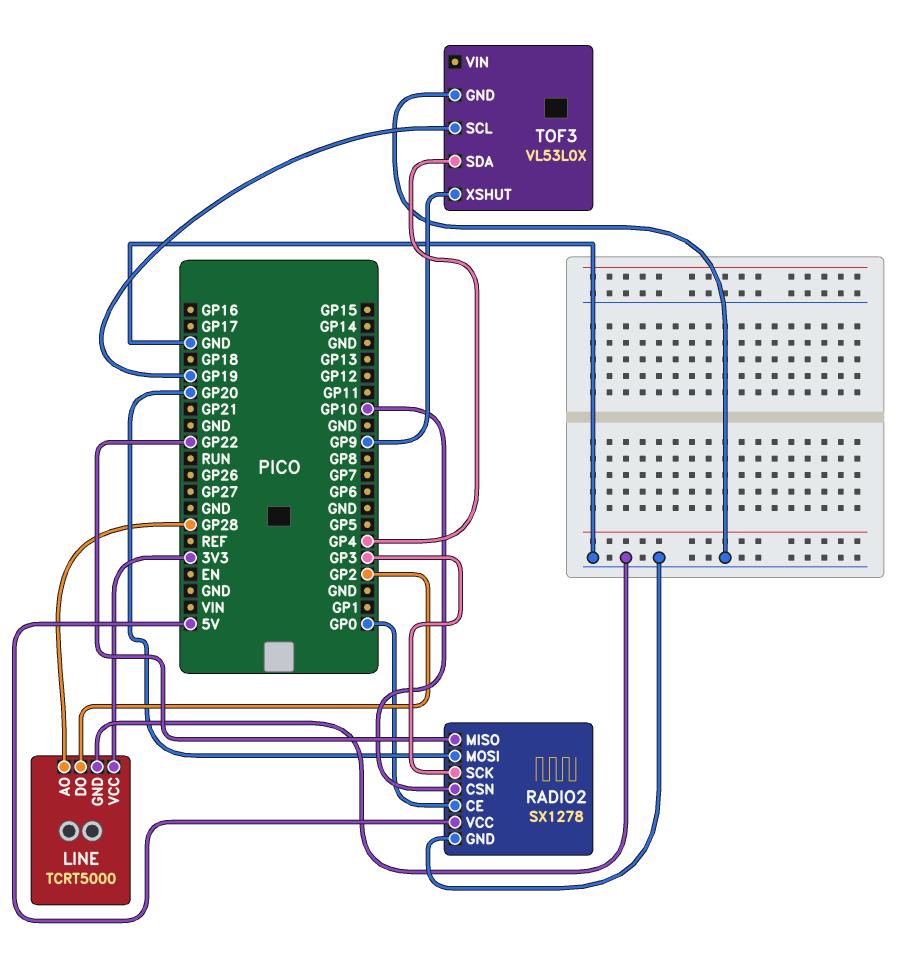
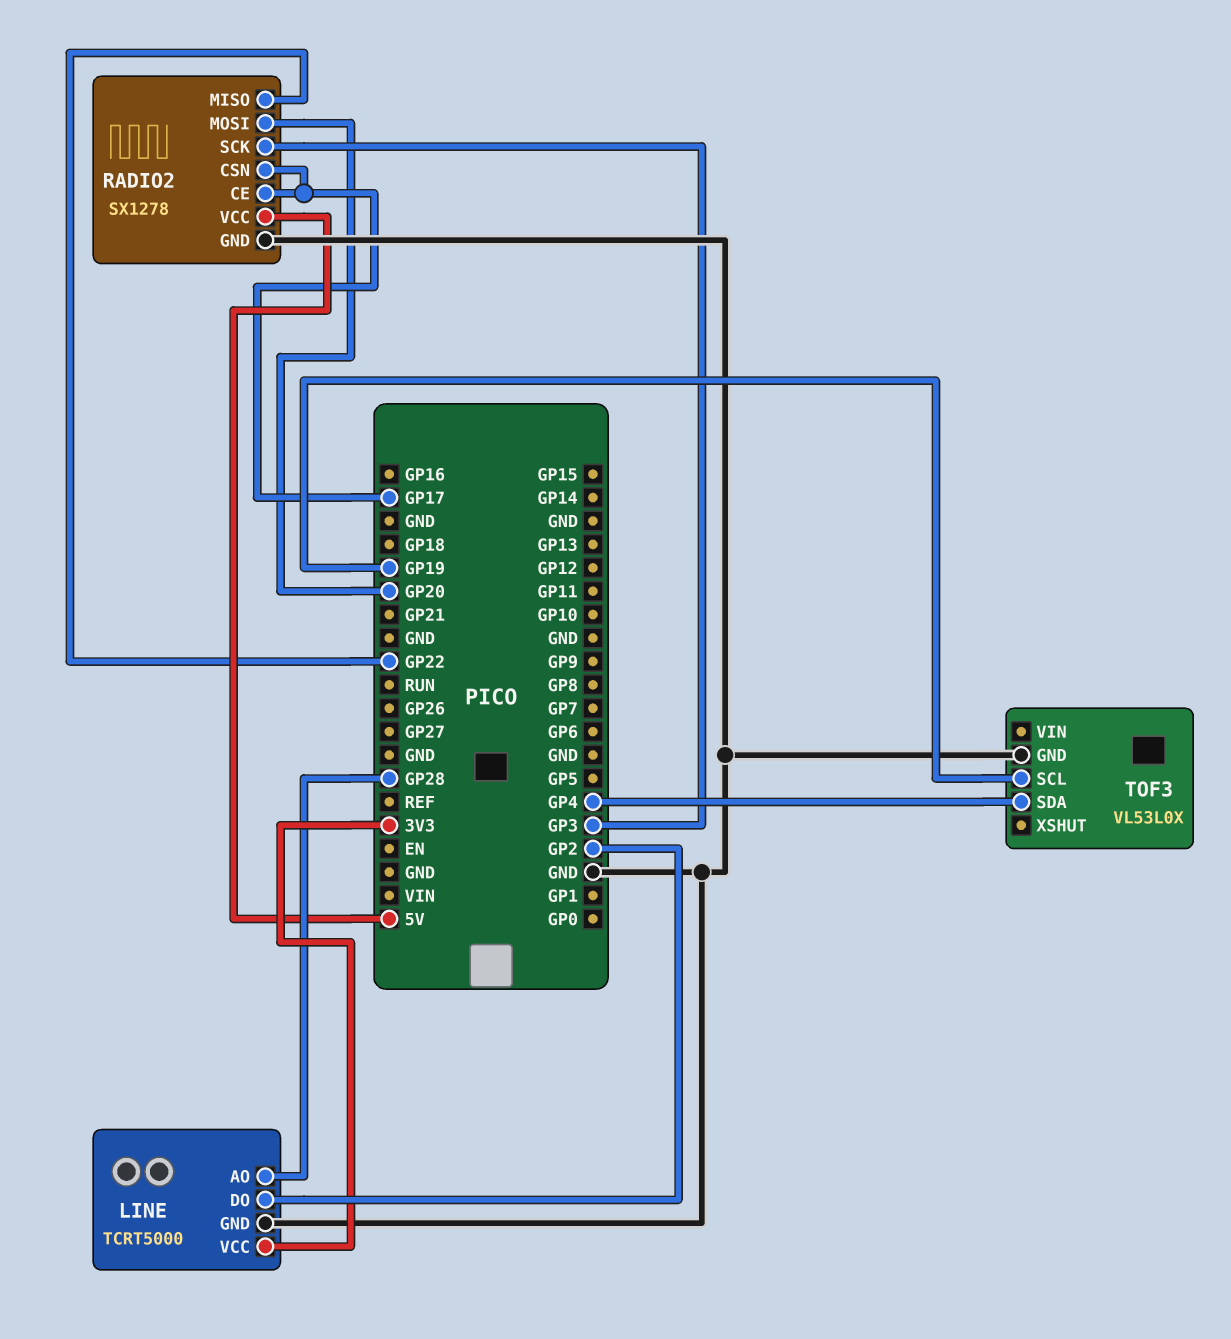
RADIO2 pin CE: GP0 -> GP17
RADIO2 pin CSN: GP10 -> GP17
TOF3 pin XSHUT: GP9 -> none

